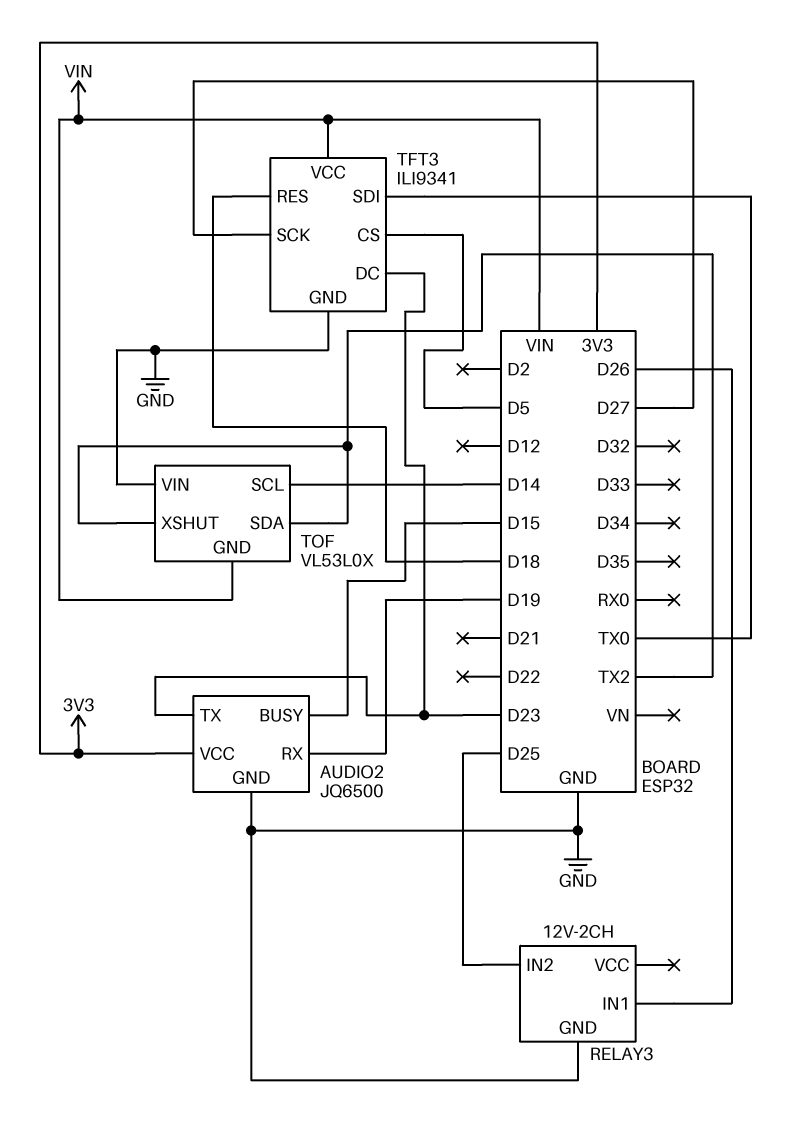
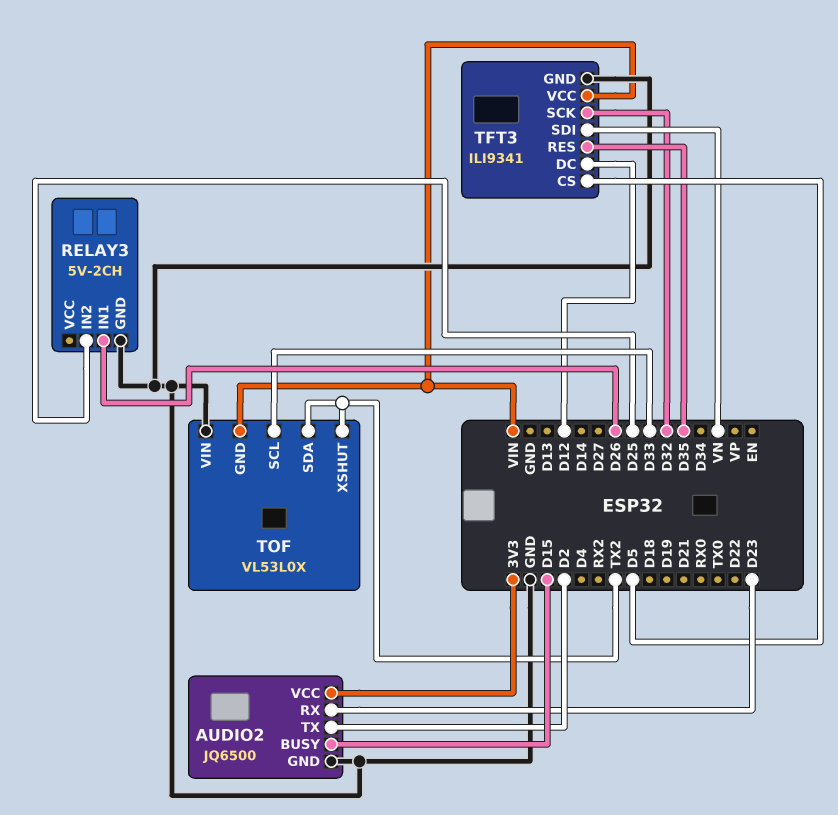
AUDIO2 pin RX: D19 -> D23
AUDIO2 pin TX: D23 -> D2
RELAY3: 12V-2CH -> 5V-2CH
TFT3 pin DC: D23 -> D12
TFT3 pin RES: D18 -> D35
TFT3 pin SCK: D27 -> D32
TFT3 pin SDI: TX0 -> VN
TOF pin SCL: D14 -> D33

